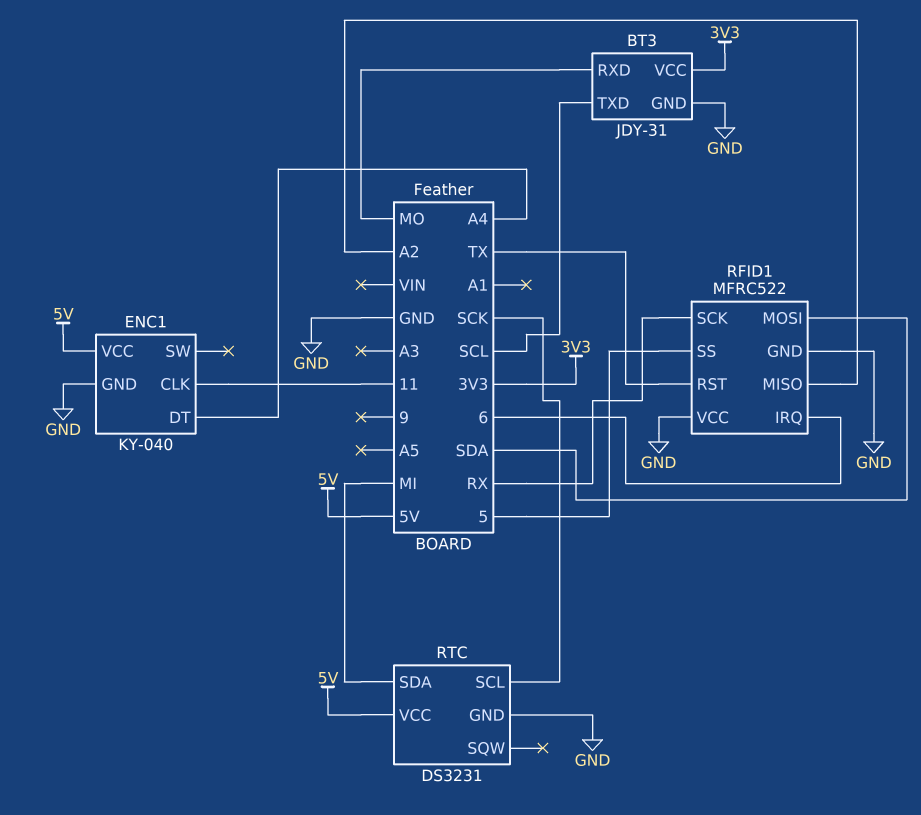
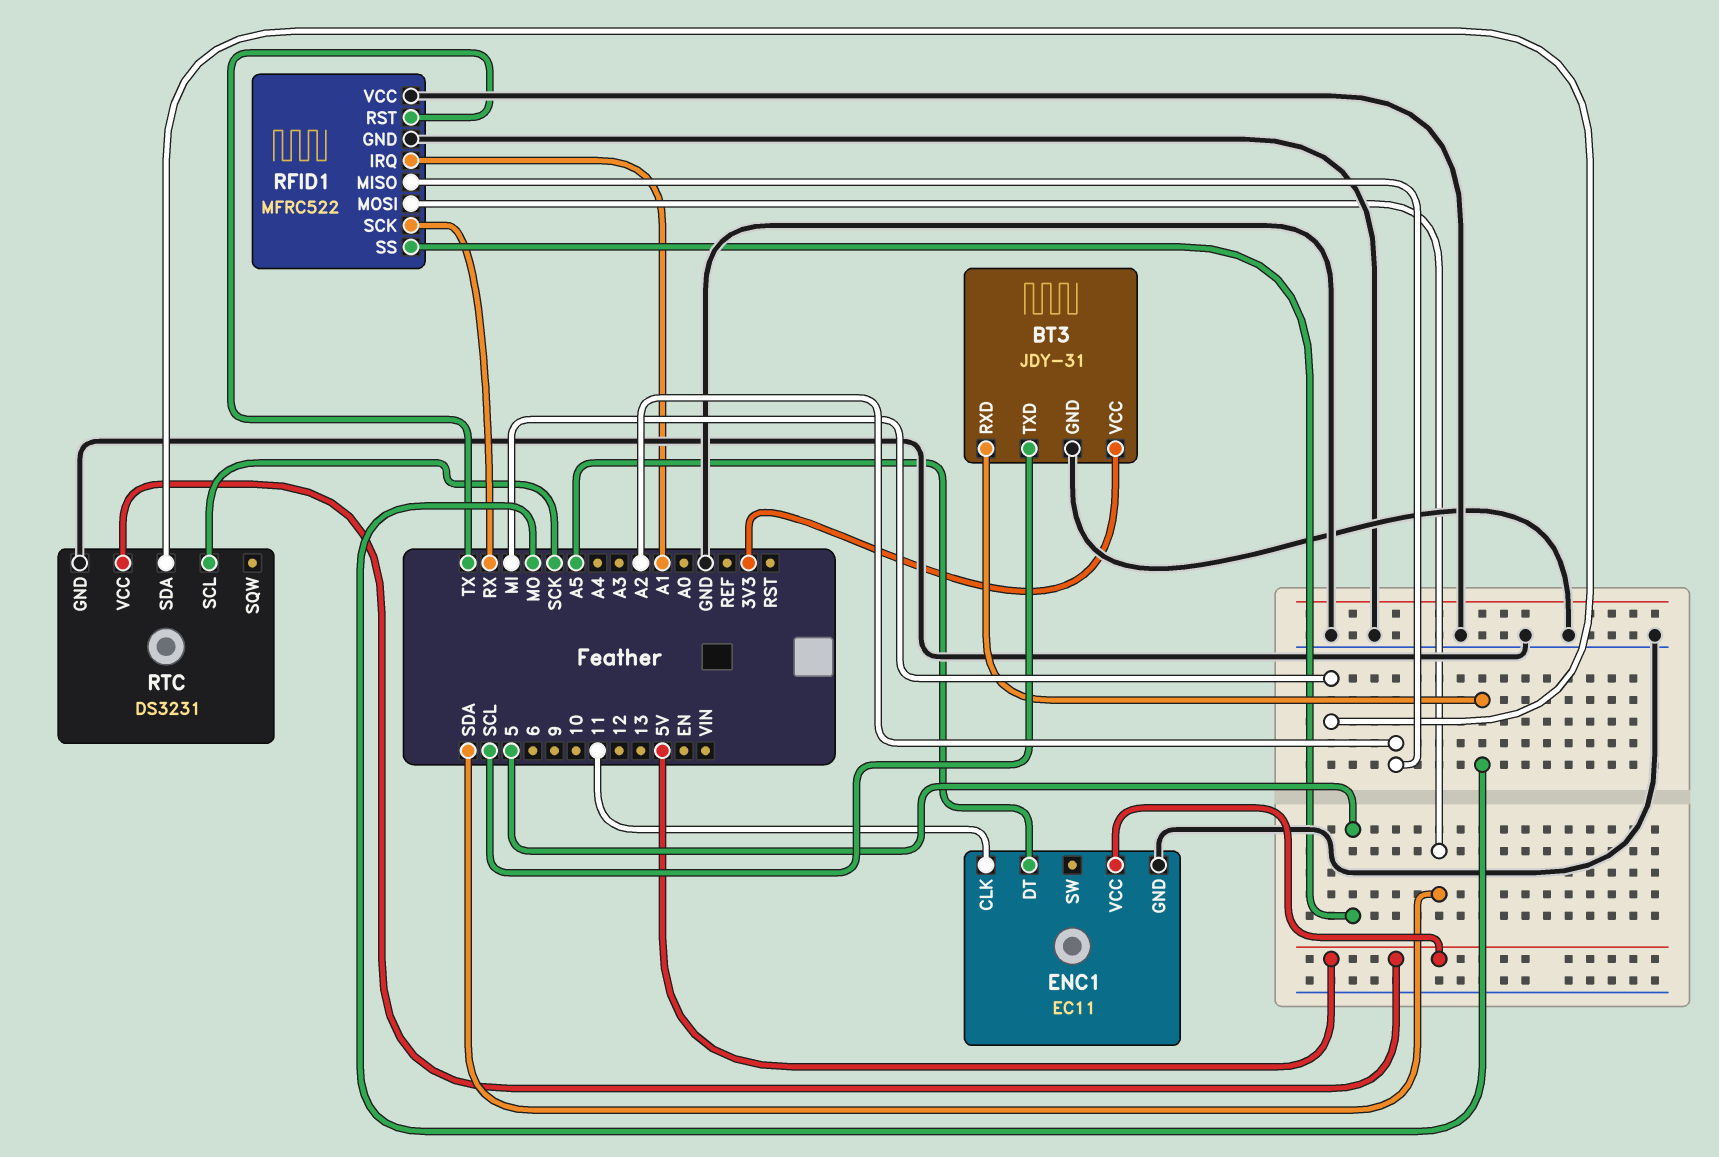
ENC1: KY-040 -> EC11
ENC1 pin DT: A4 -> A5
RFID1 pin IRQ: 6 -> A1

